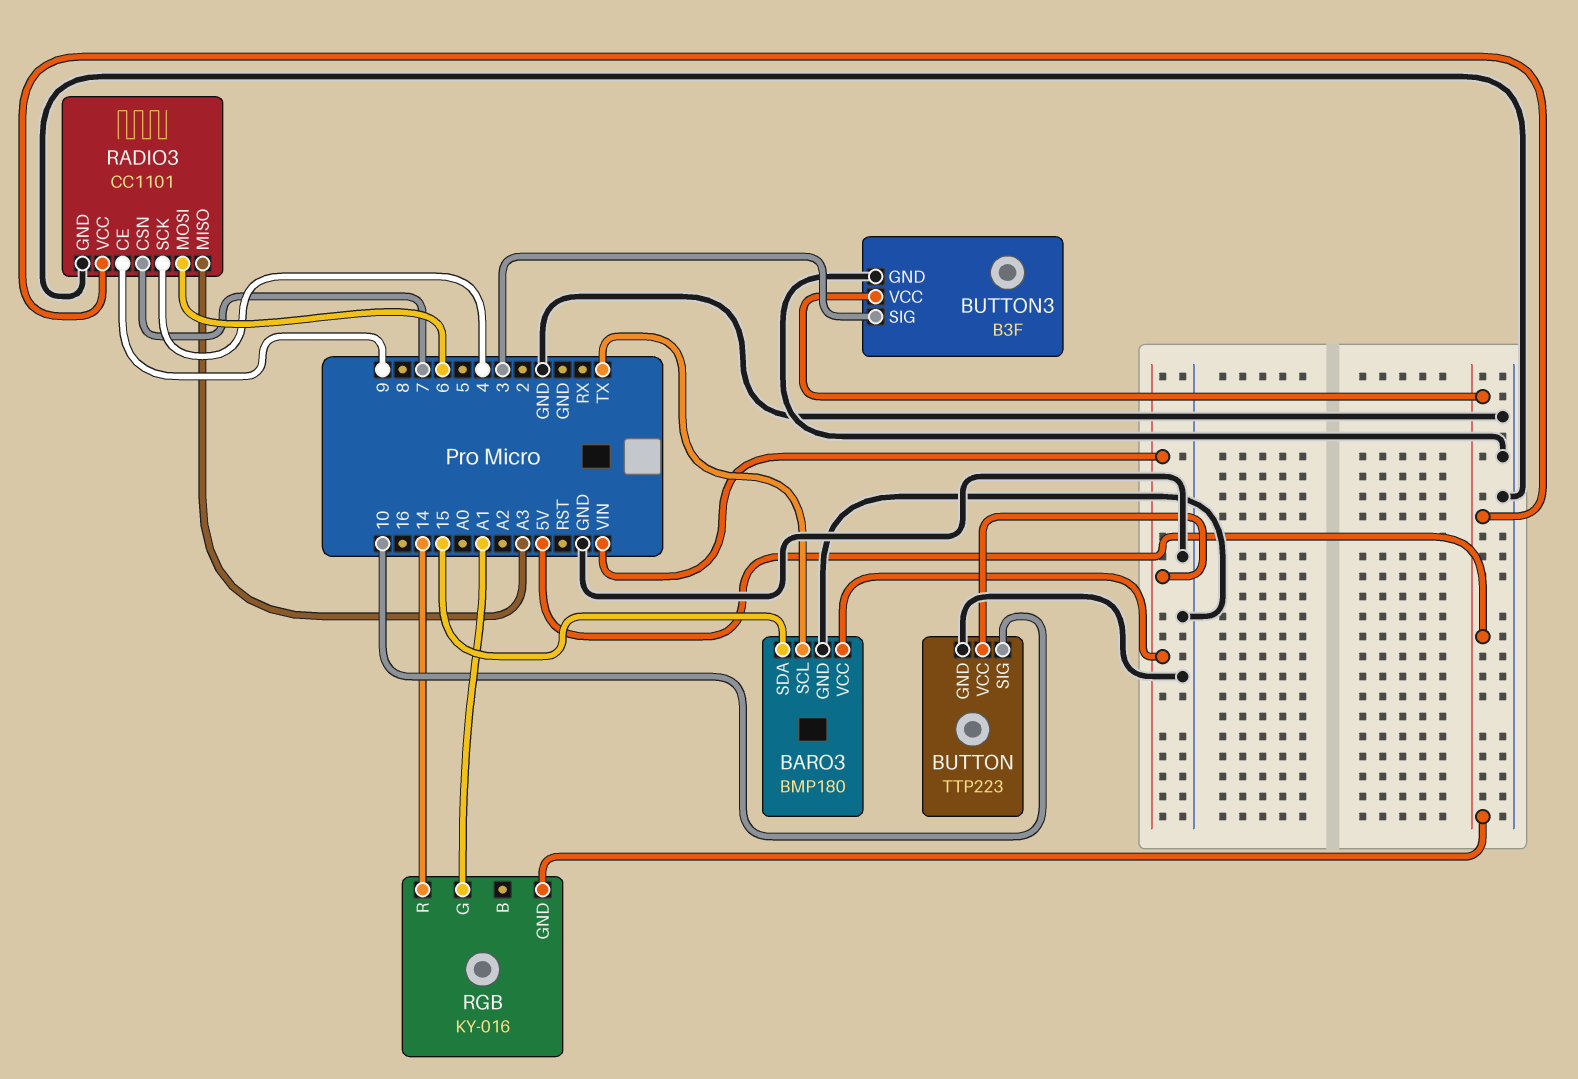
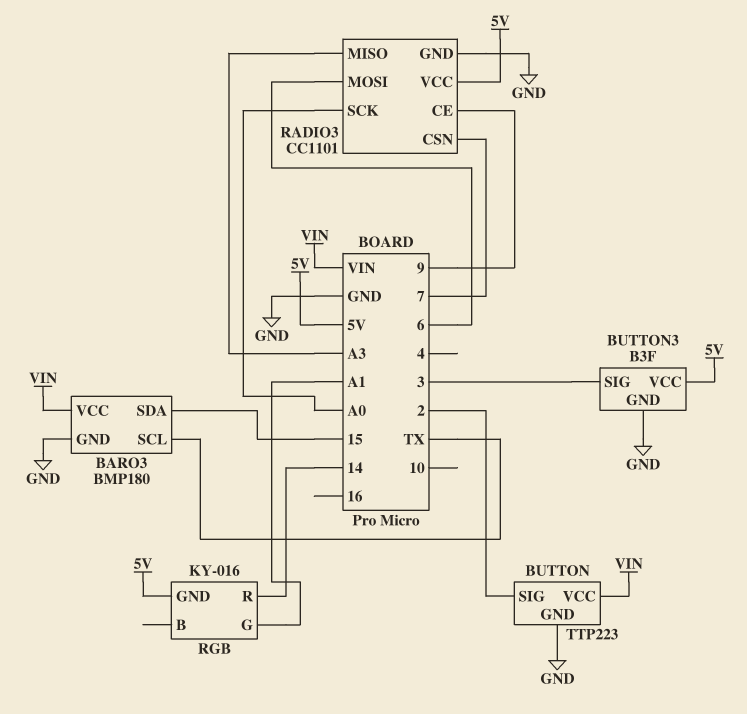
BUTTON pin SIG: 10 -> 2
RADIO3 pin SCK: 4 -> A0

